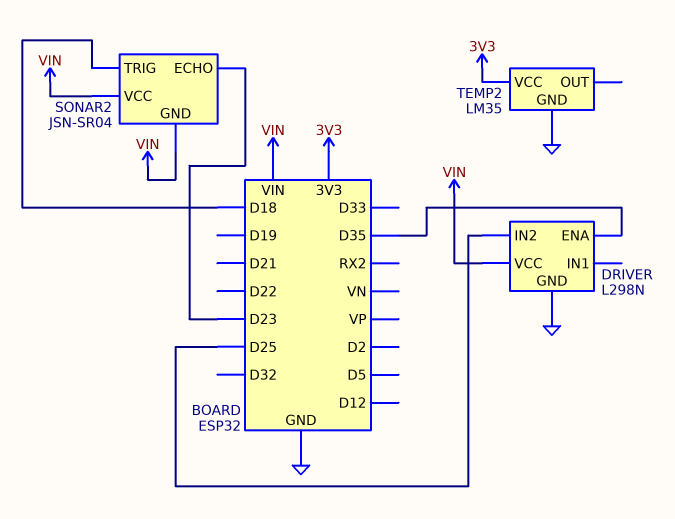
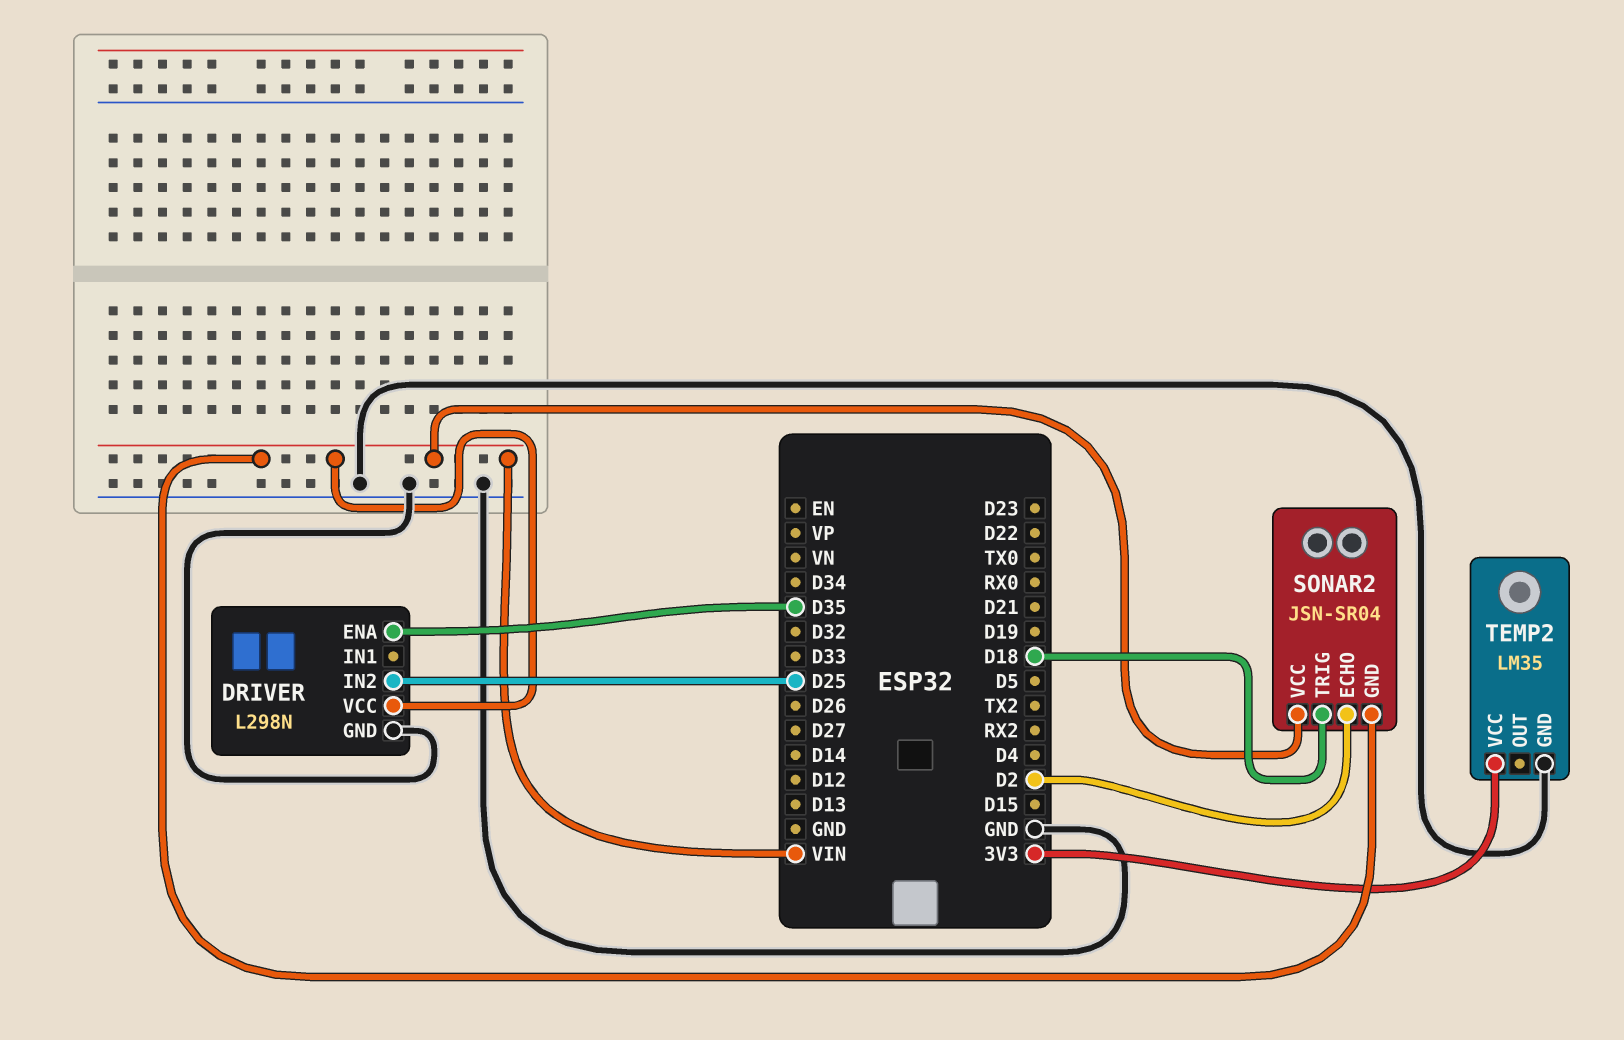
SONAR2 pin ECHO: D23 -> D2

